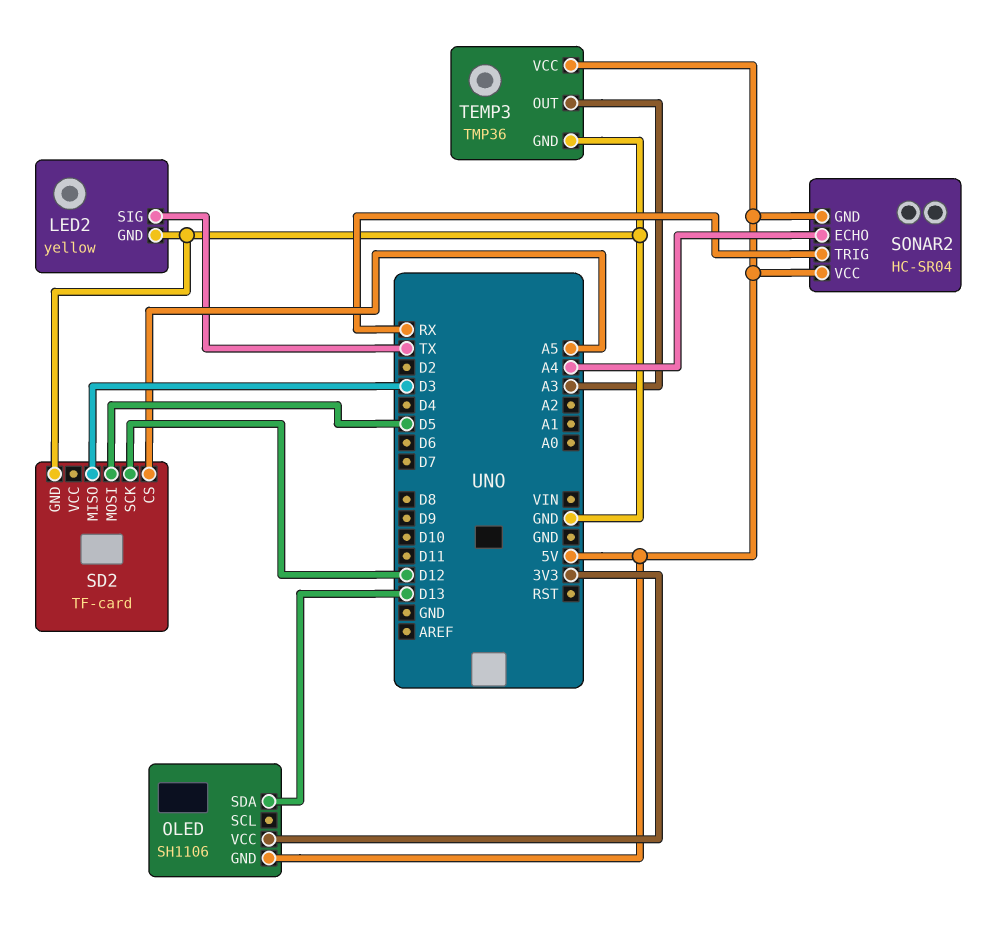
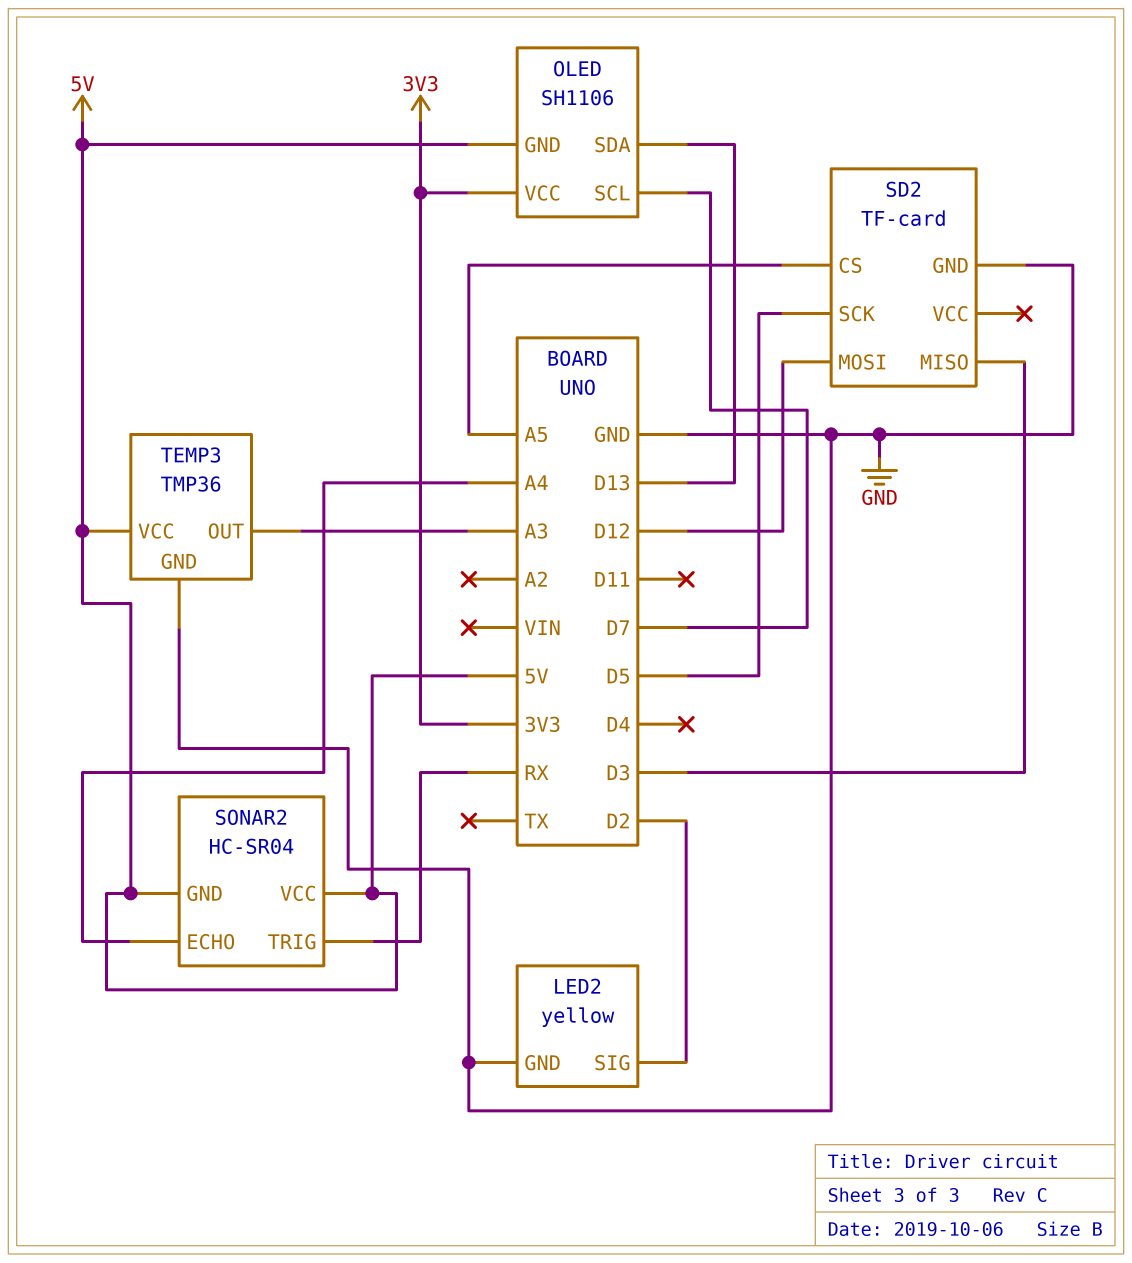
LED2 pin SIG: TX -> D2
OLED pin SCL: none -> D7
SD2 pin MOSI: D5 -> D12
SD2 pin SCK: D12 -> D5

